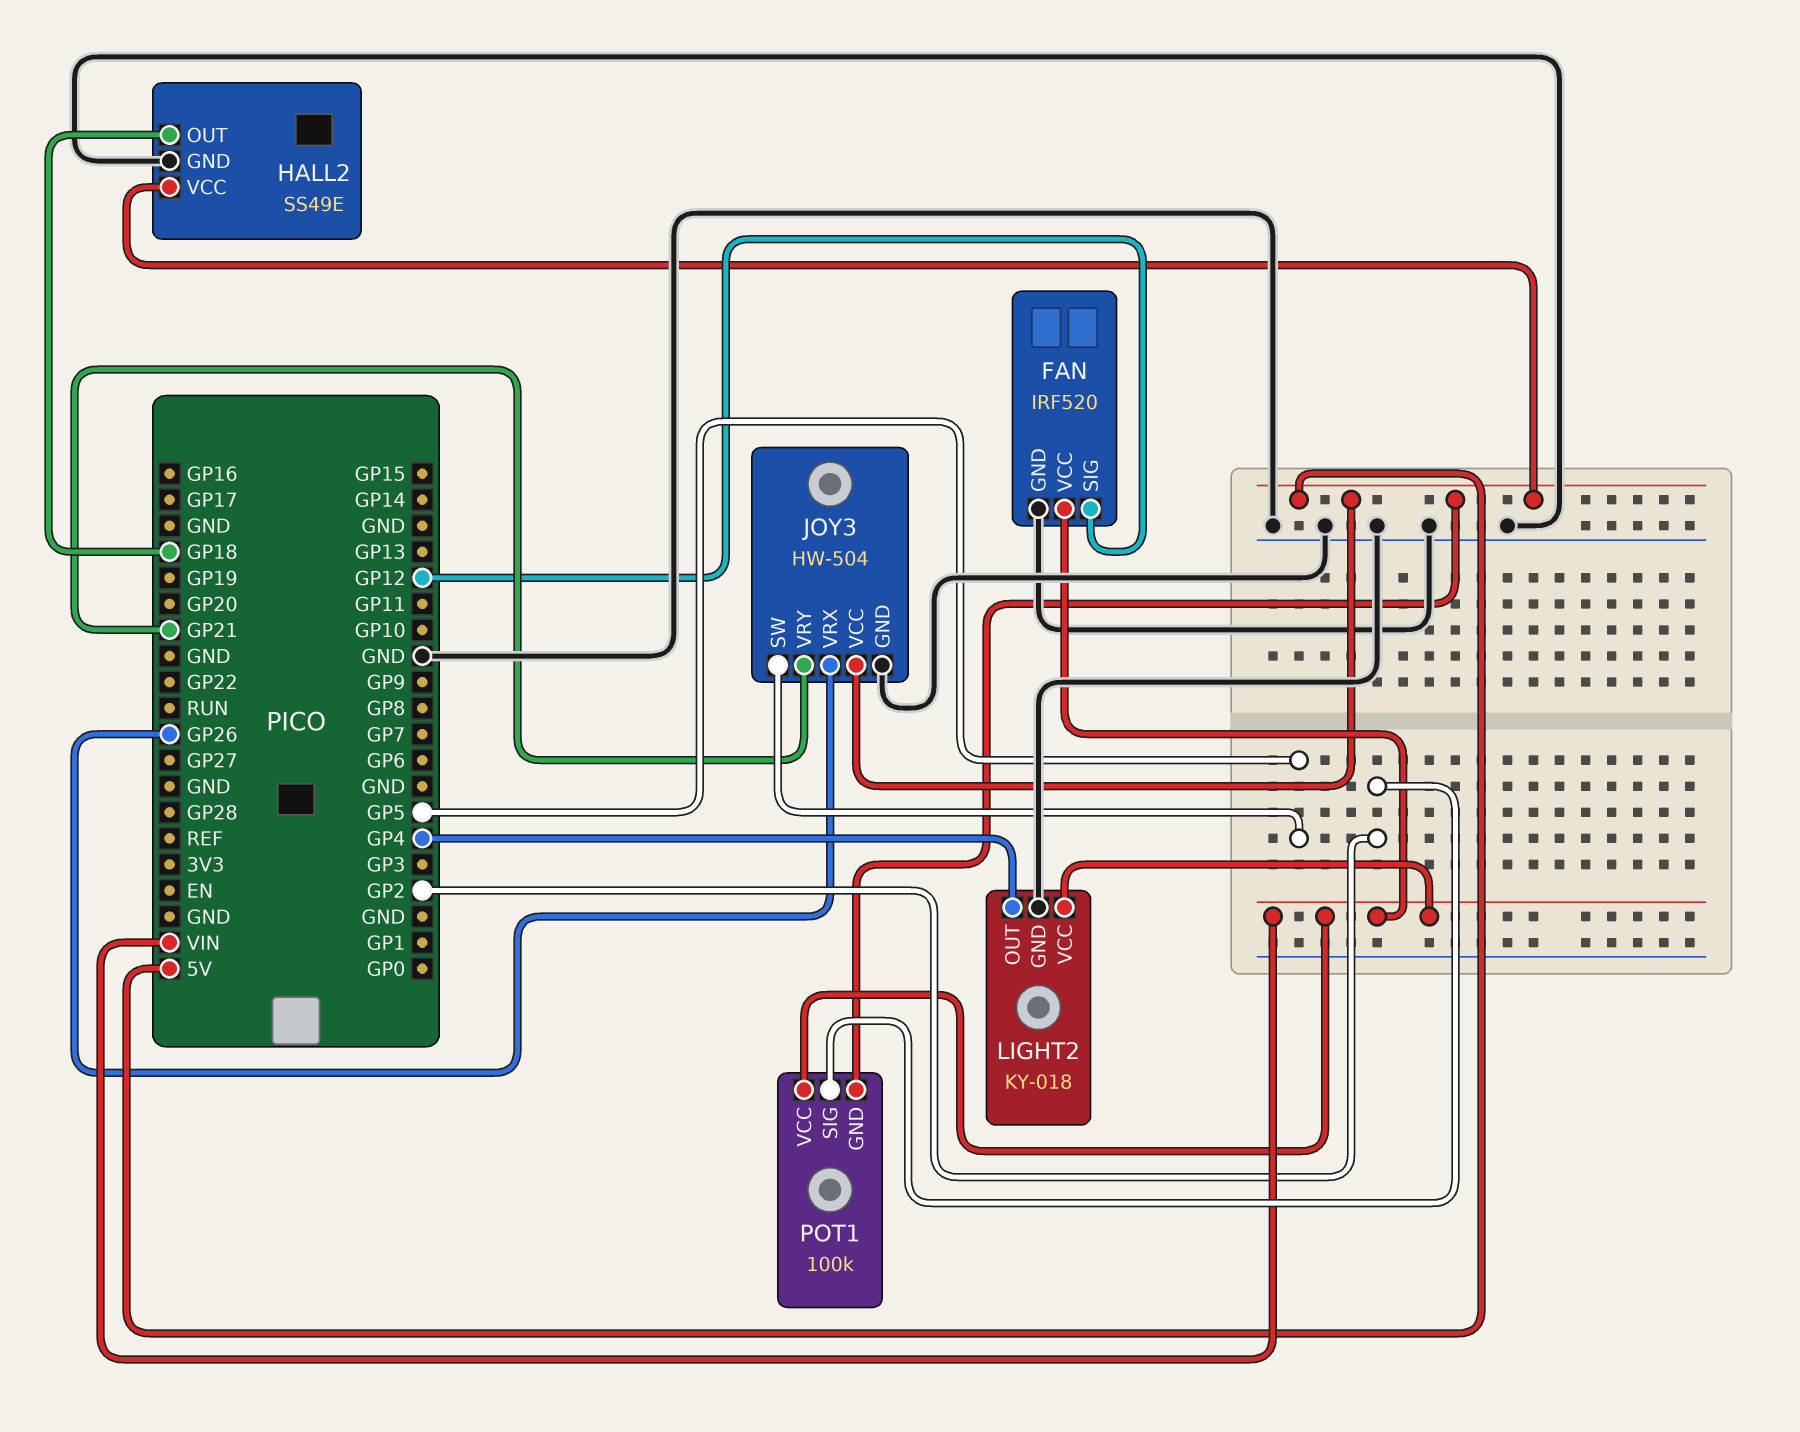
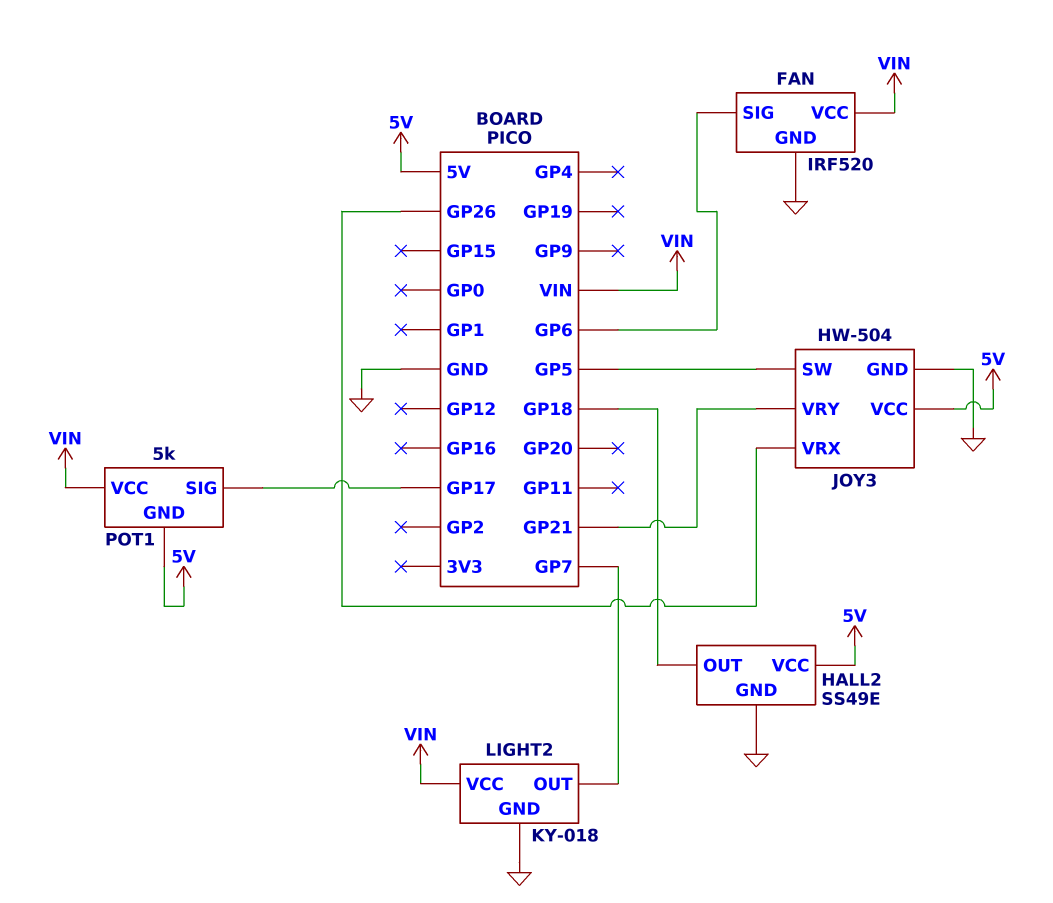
FAN pin SIG: GP12 -> GP6
LIGHT2 pin OUT: GP4 -> GP7
POT1: 100k -> 5k
POT1 pin SIG: GP2 -> GP17

